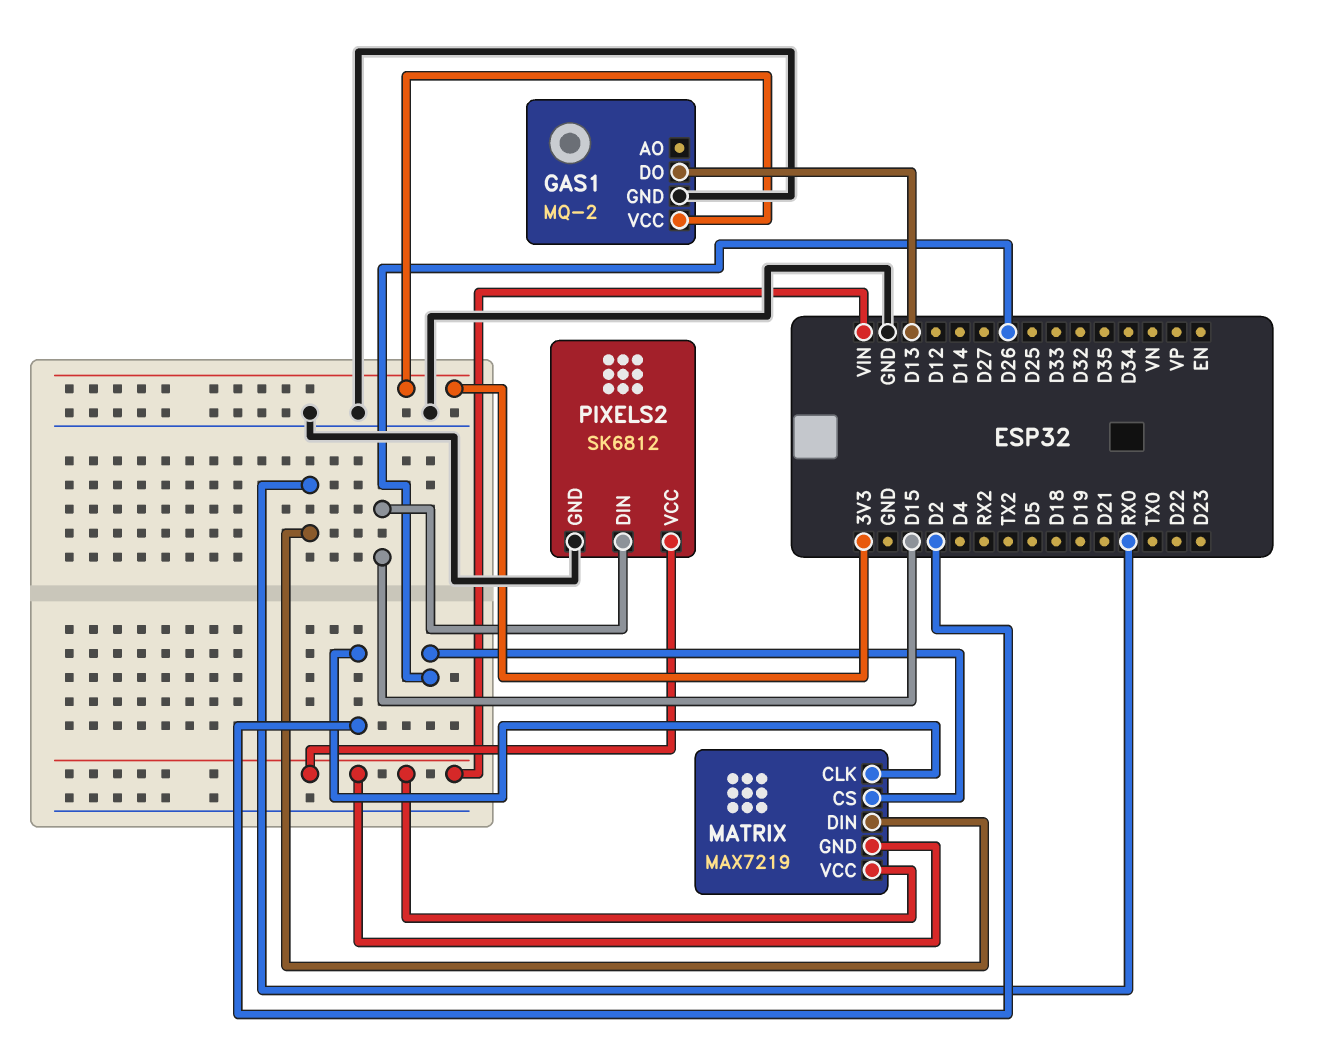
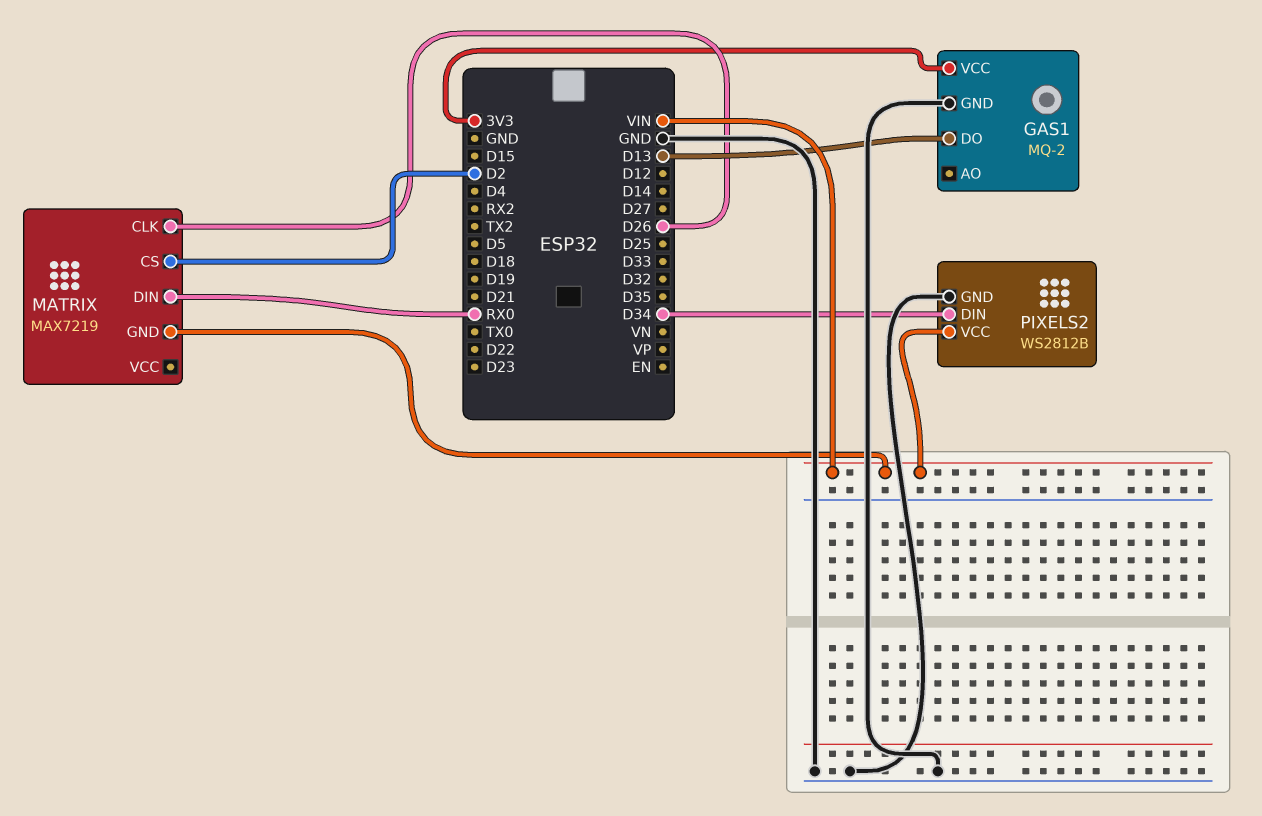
MATRIX pin CLK: D2 -> D26
MATRIX pin CS: D26 -> D2
MATRIX pin VCC: VIN -> none
PIXELS2: SK6812 -> WS2812B
PIXELS2 pin DIN: D15 -> D34

